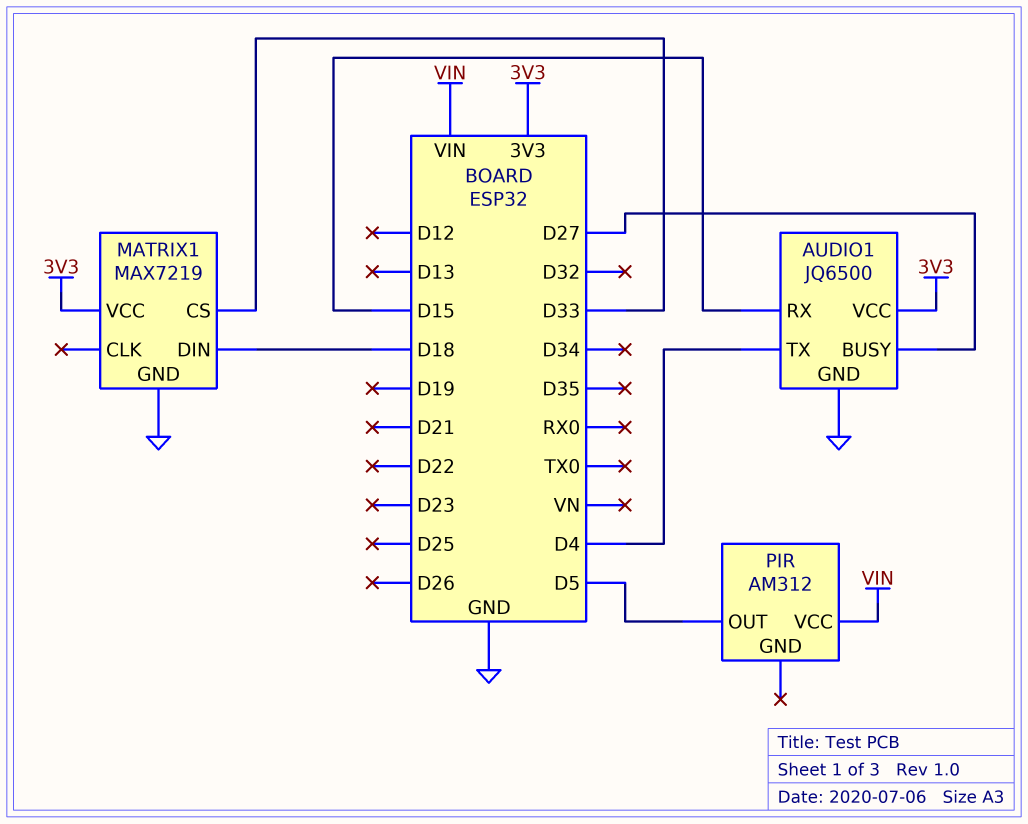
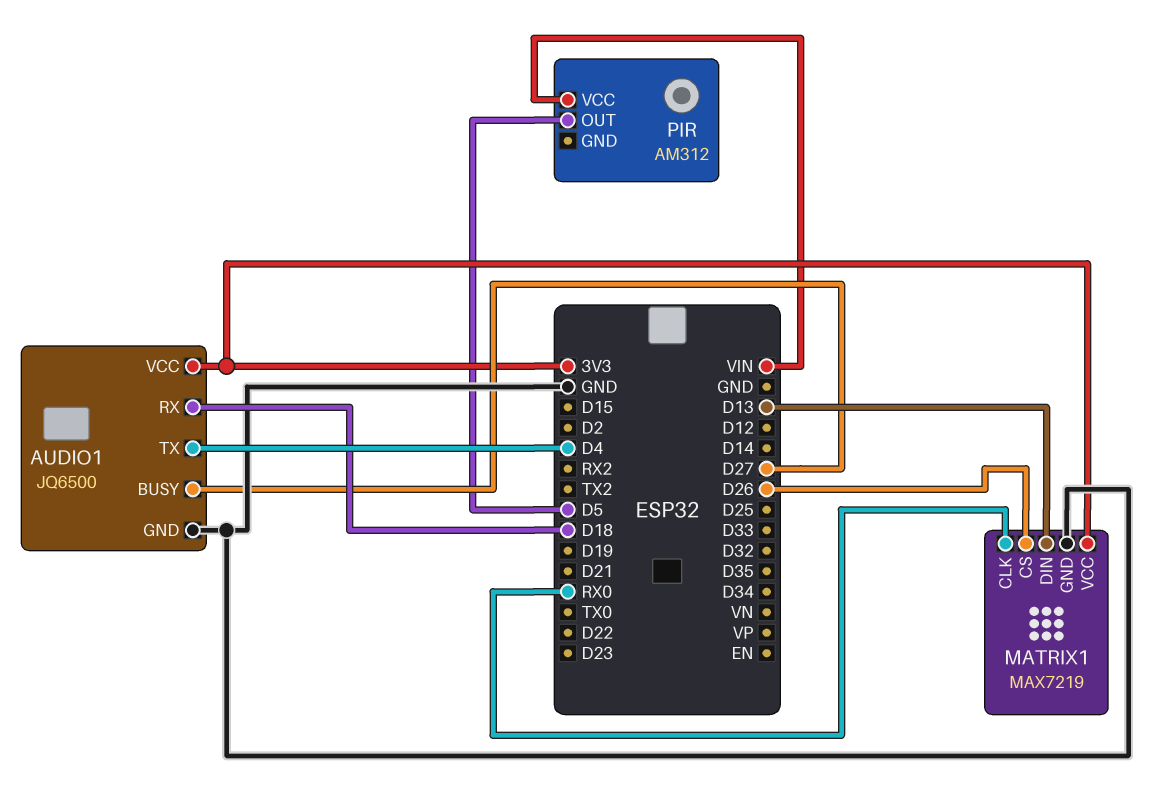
AUDIO1 pin RX: D15 -> D18
MATRIX1 pin CLK: none -> RX0
MATRIX1 pin CS: D33 -> D26
MATRIX1 pin DIN: D18 -> D13

